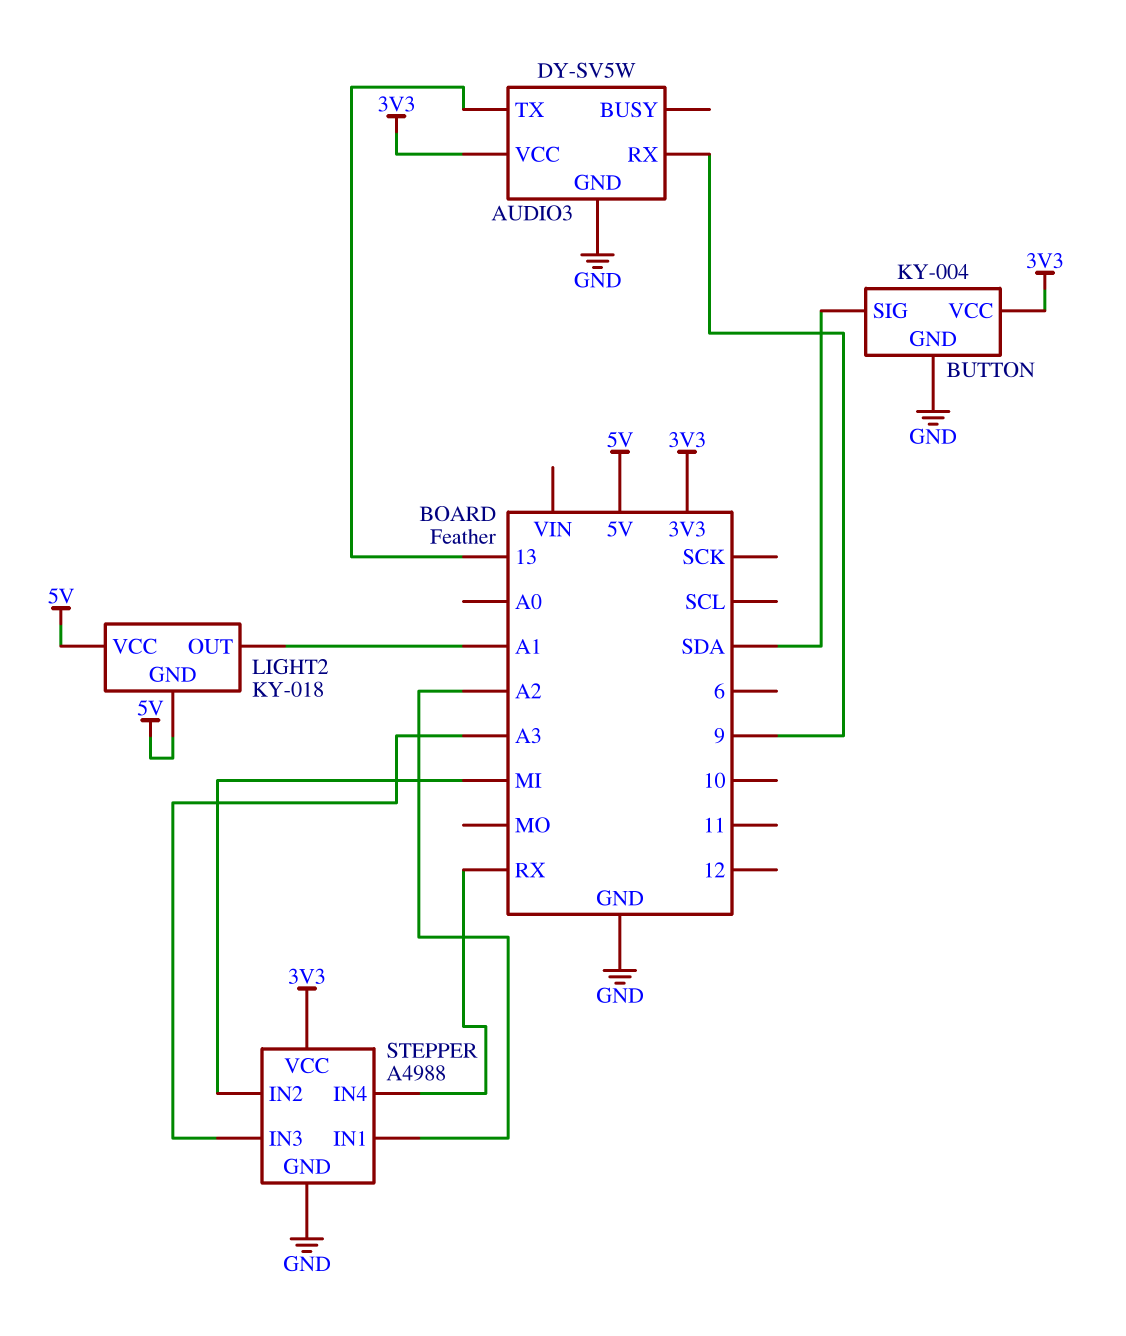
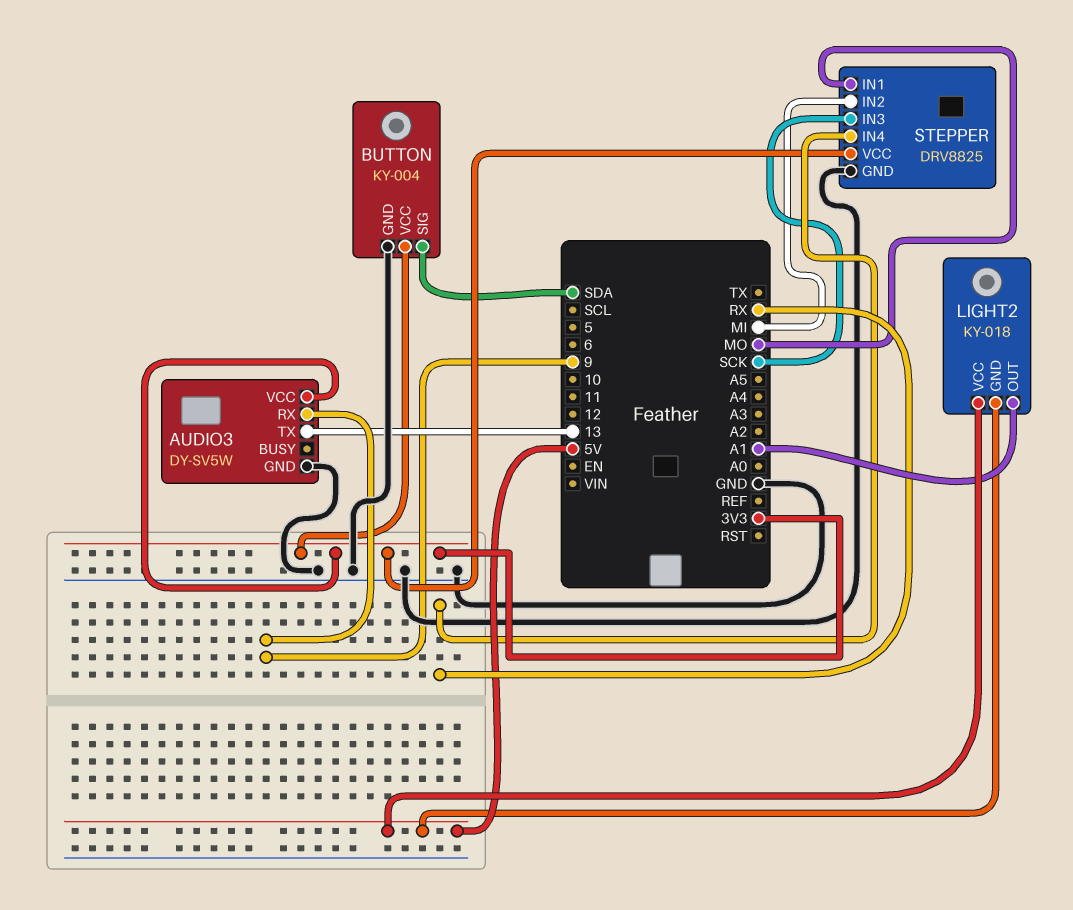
STEPPER: A4988 -> DRV8825
STEPPER pin IN1: A2 -> MO
STEPPER pin IN3: A3 -> SCK

